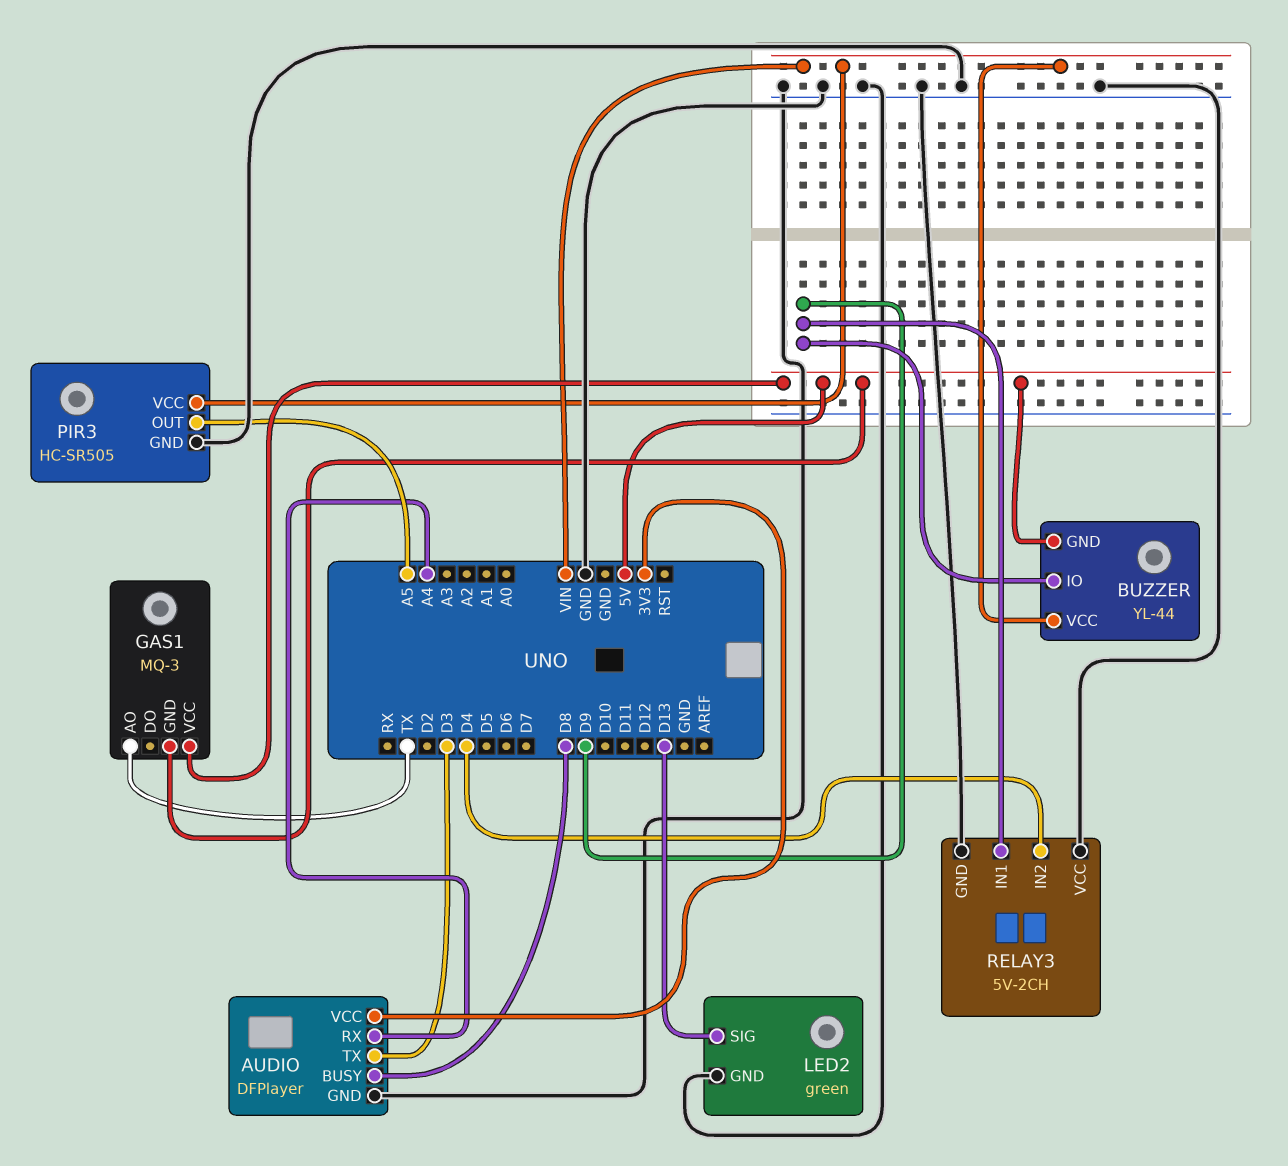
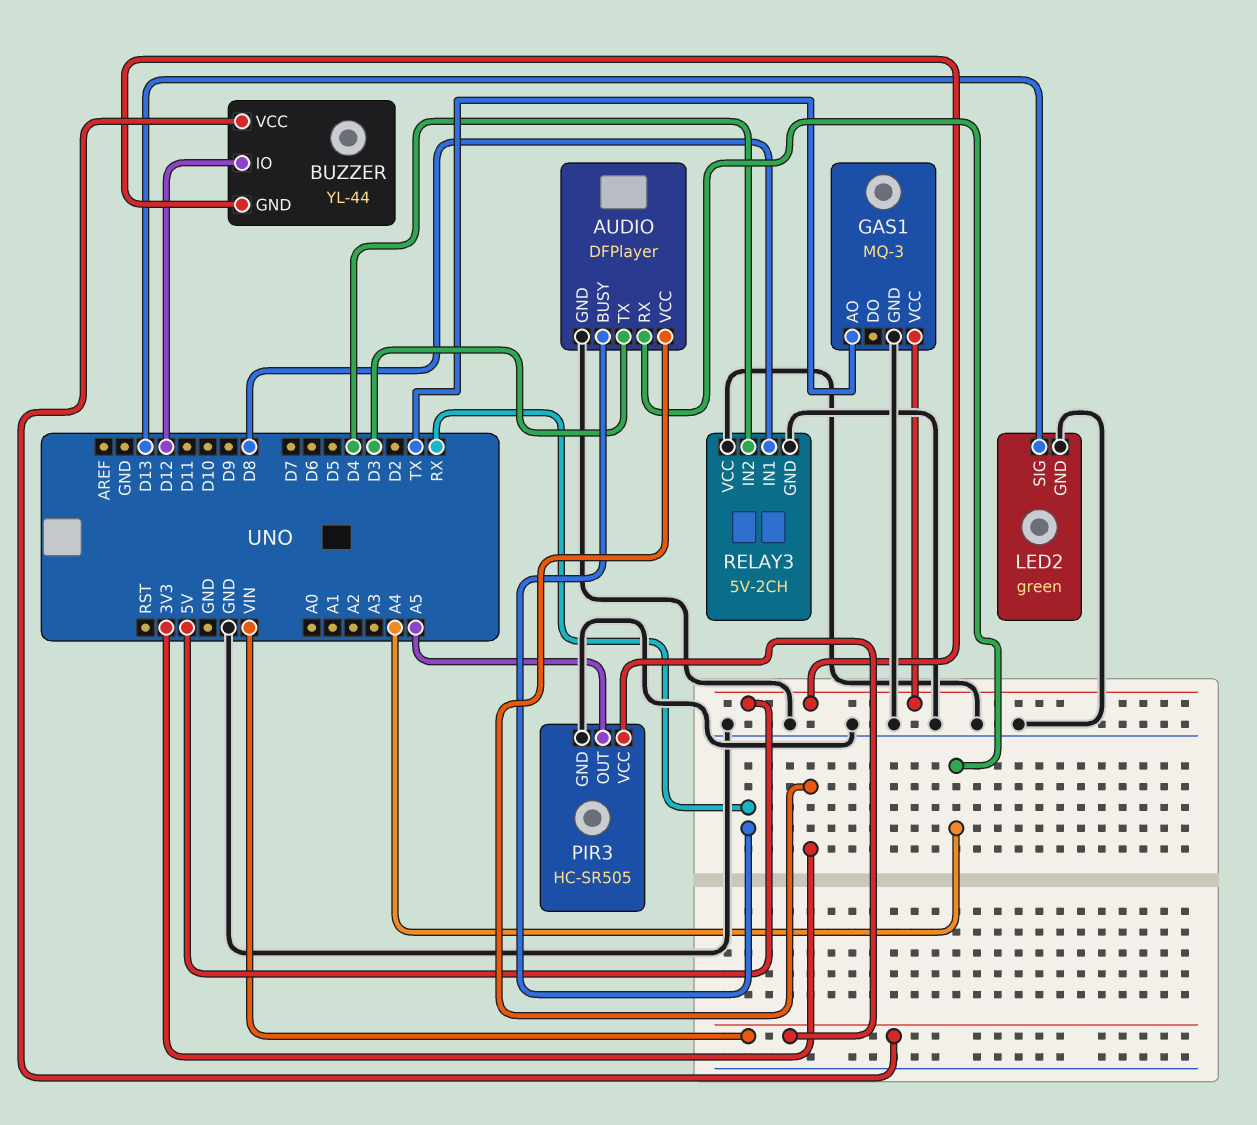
AUDIO pin BUSY: D8 -> RX
BUZZER pin IO: D9 -> D12
GAS1 pin GND: 5V -> GND
RELAY3 pin IN1: D9 -> D8

